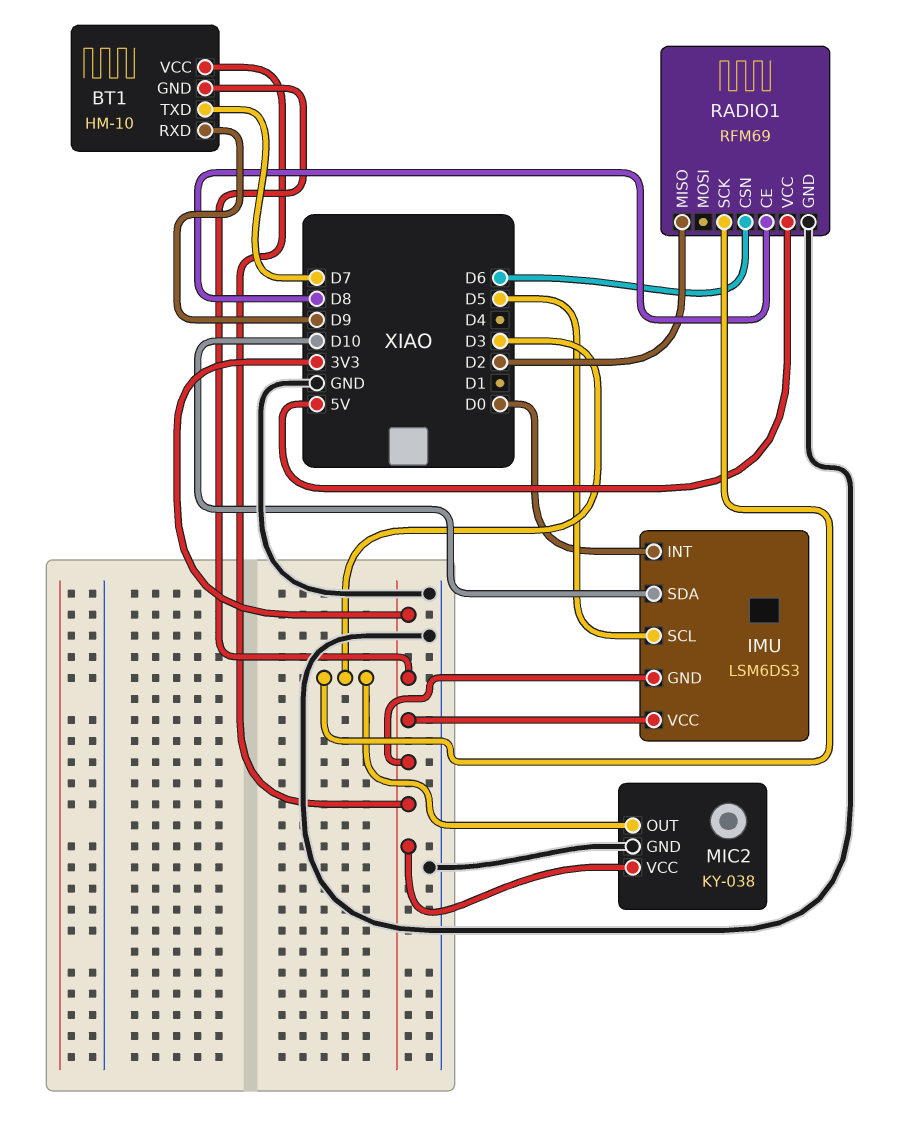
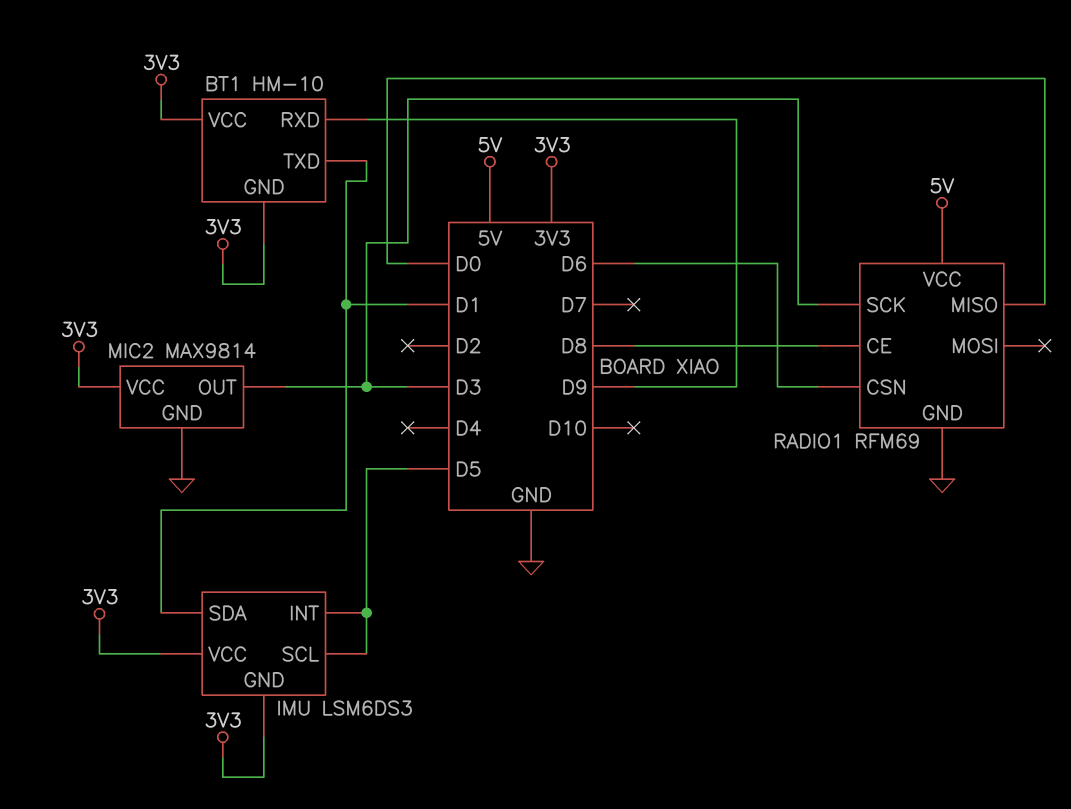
BT1 pin TXD: D7 -> D1
IMU pin INT: D0 -> D5
IMU pin SDA: D10 -> D1
MIC2: KY-038 -> MAX9814
RADIO1 pin MISO: D2 -> D0

